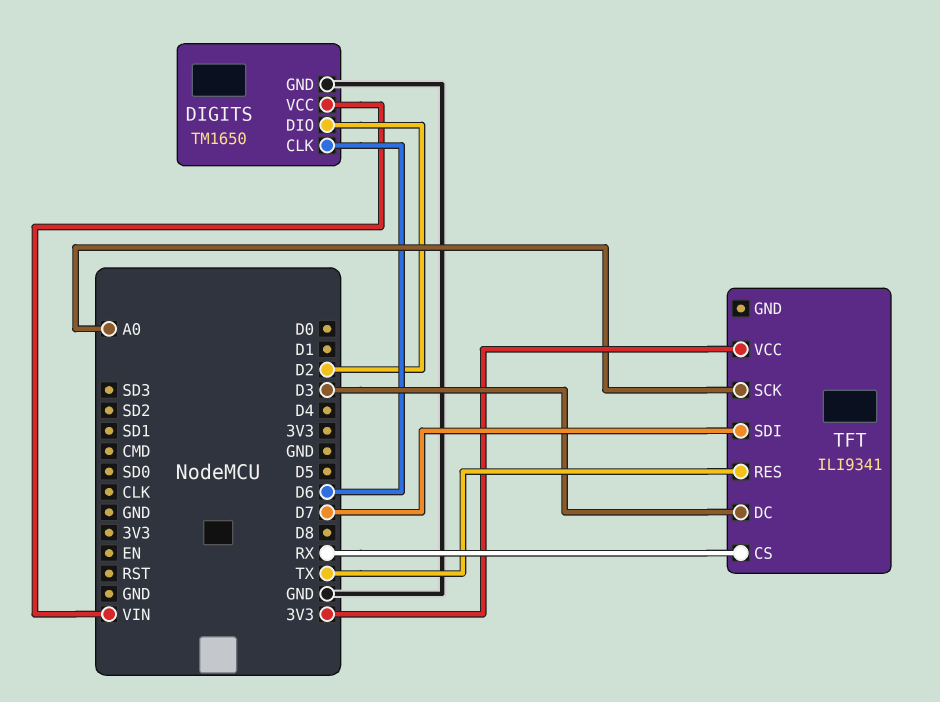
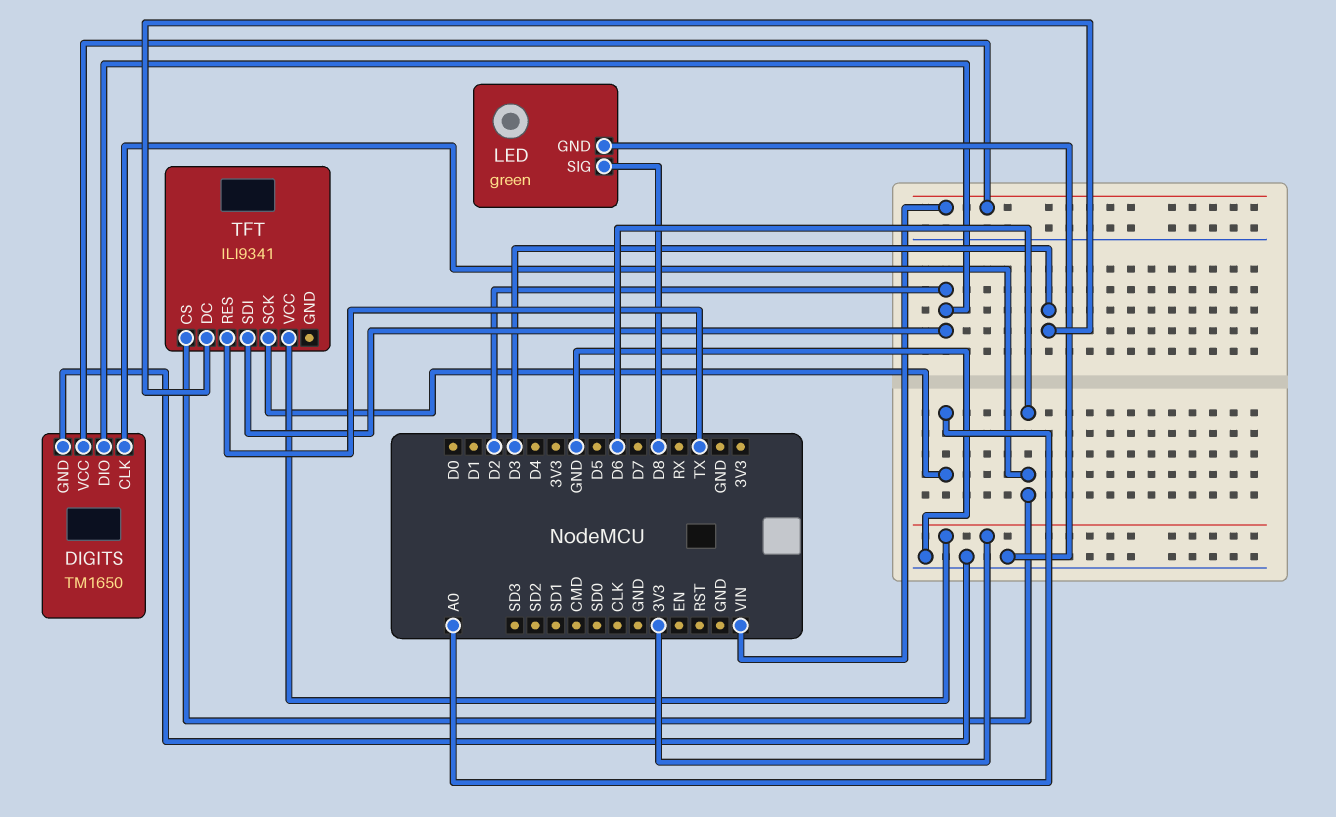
LED: none -> green
LED pin GND: none -> GND
LED pin SIG: none -> D8
TFT pin CS: RX -> D6
TFT pin SDI: D7 -> D2

